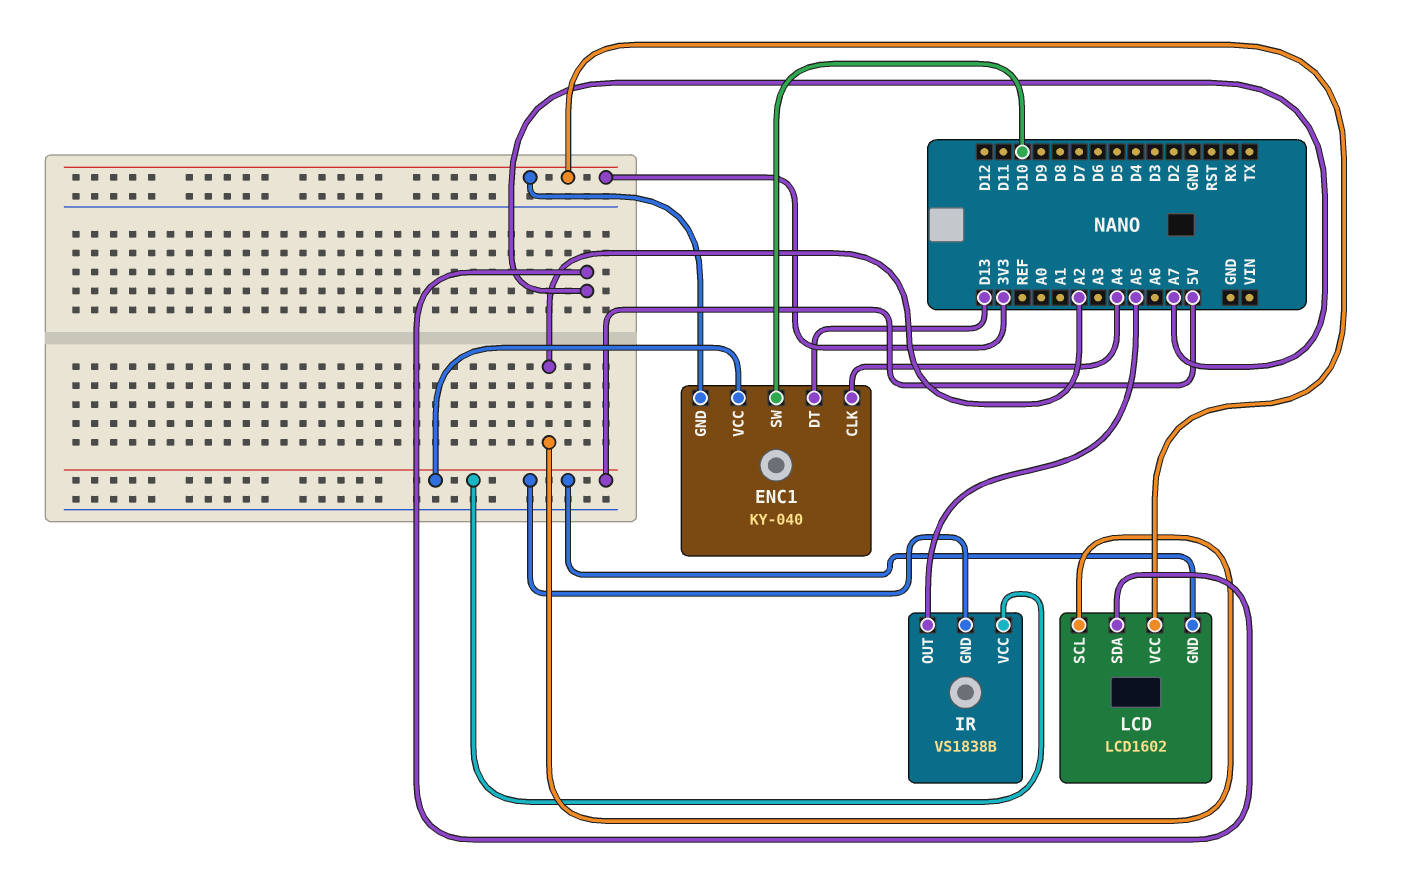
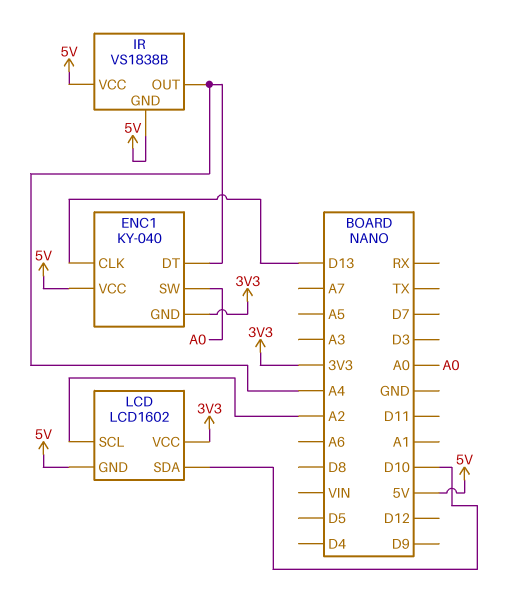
ENC1 pin CLK: A4 -> D13
ENC1 pin DT: D13 -> A4
ENC1 pin SW: D10 -> A0
IR pin OUT: A5 -> A4
LCD pin SDA: A7 -> D10

